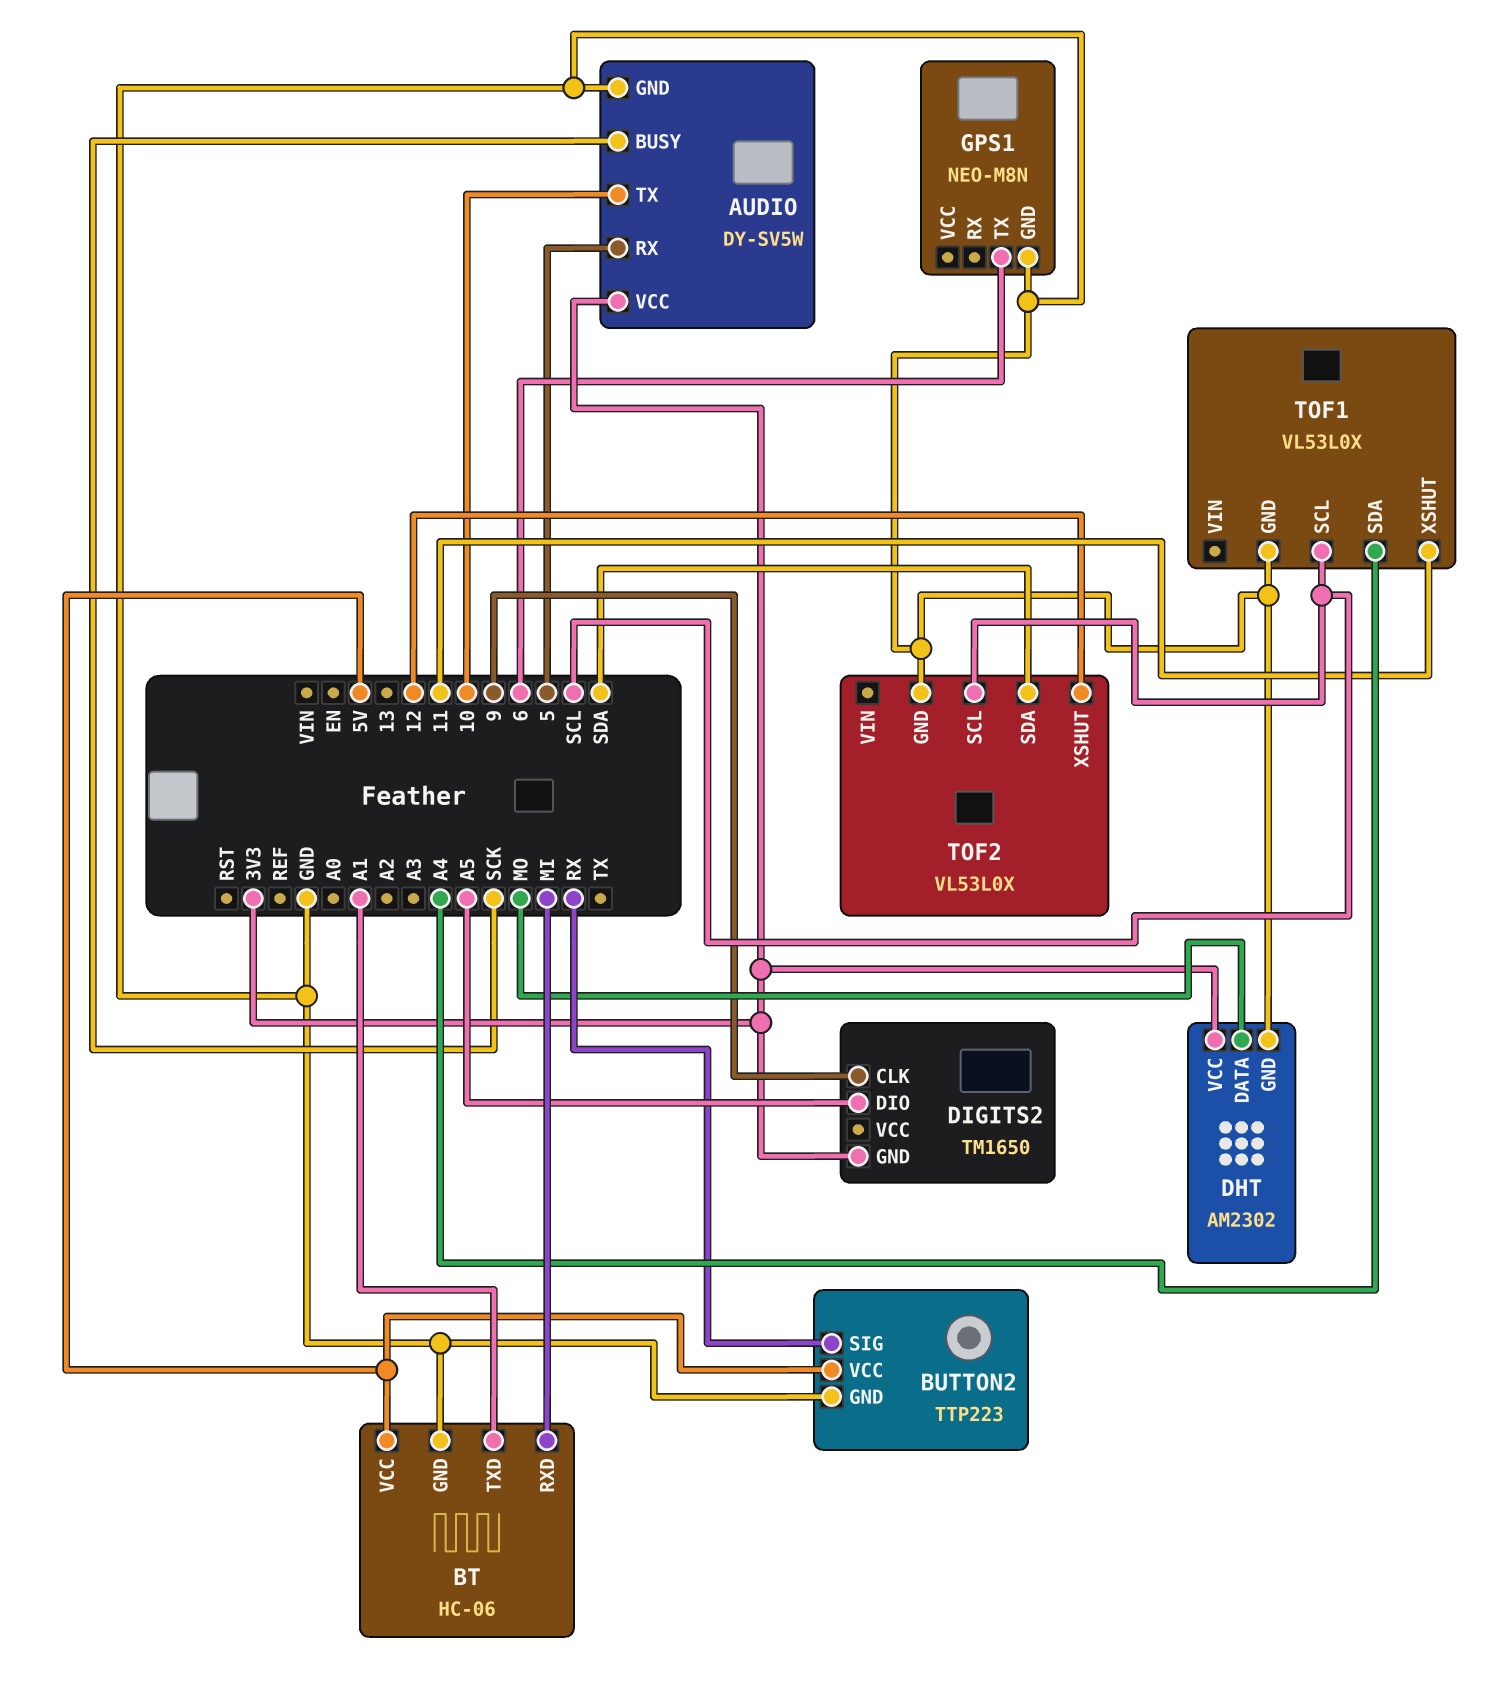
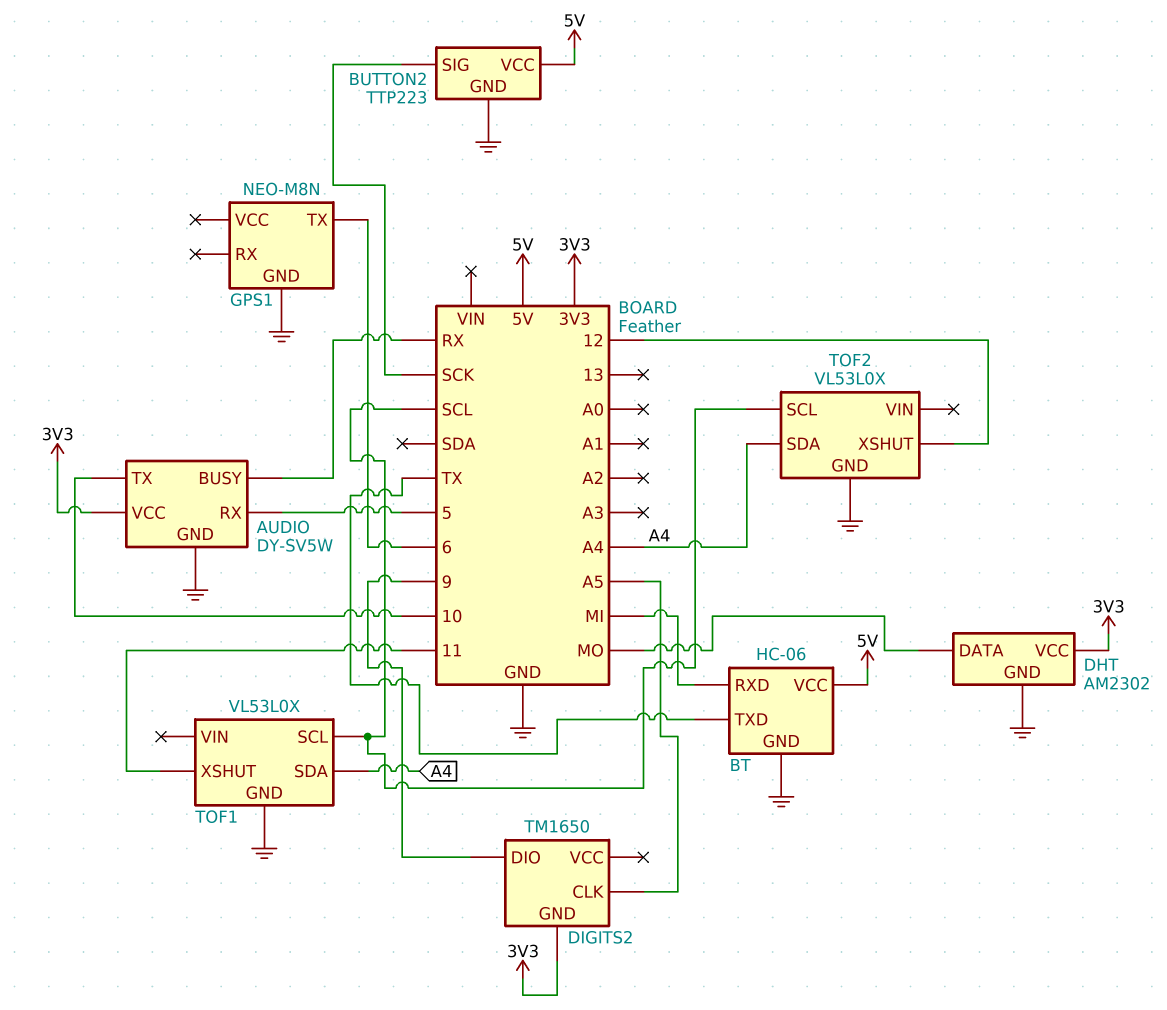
AUDIO pin BUSY: SCK -> RX
BT pin TXD: A1 -> TX
BUTTON2 pin SIG: RX -> SCK
DIGITS2 pin CLK: 9 -> A5
DIGITS2 pin DIO: A5 -> 9
TOF2 pin SDA: SDA -> A4

